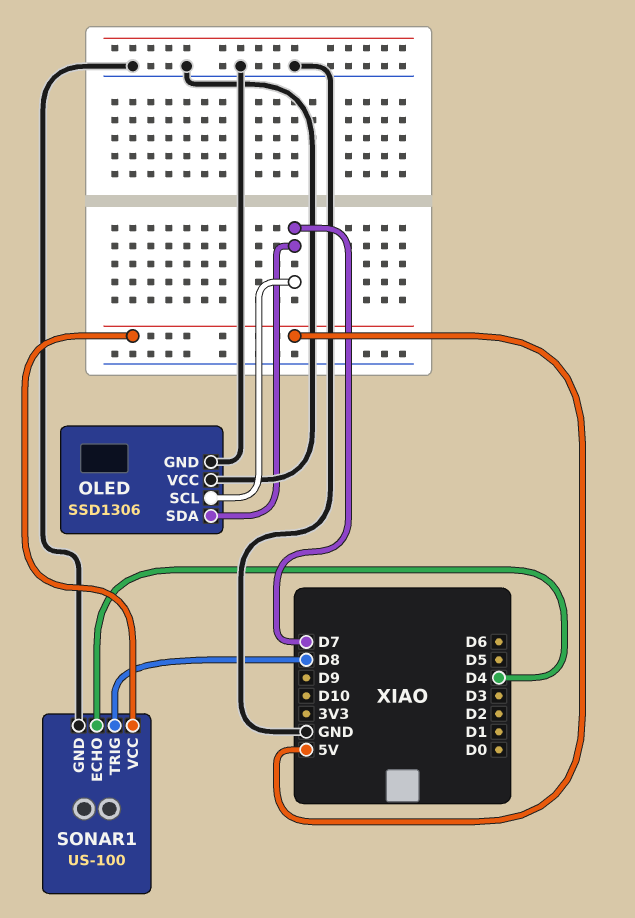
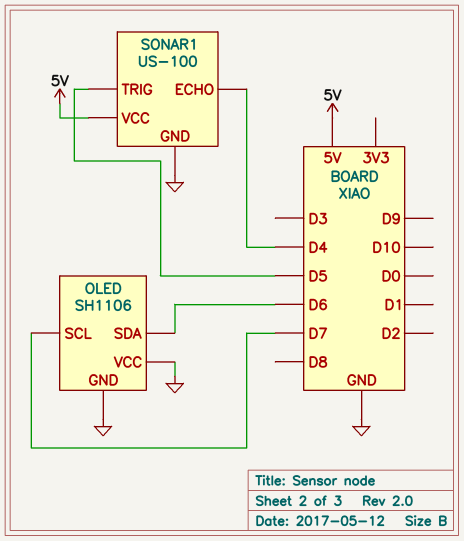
OLED: SSD1306 -> SH1106
OLED pin SDA: D7 -> D6
SONAR1 pin TRIG: D8 -> D5

